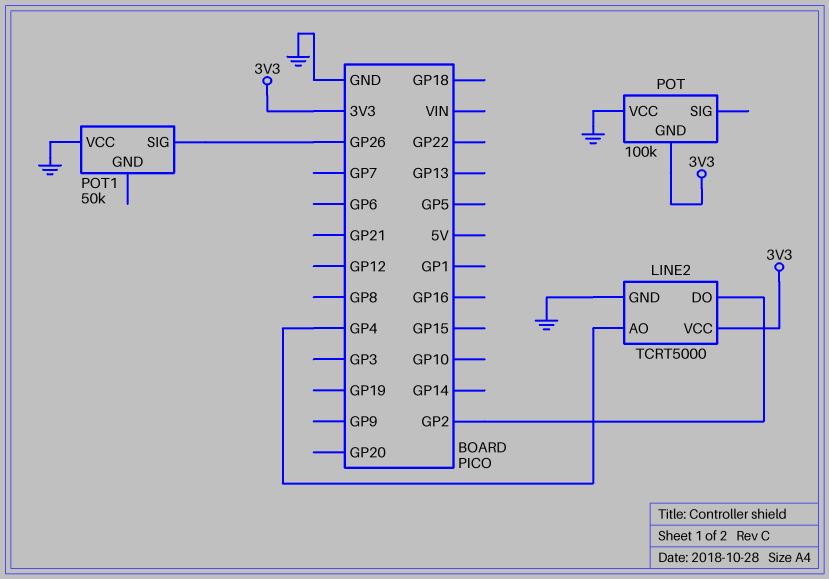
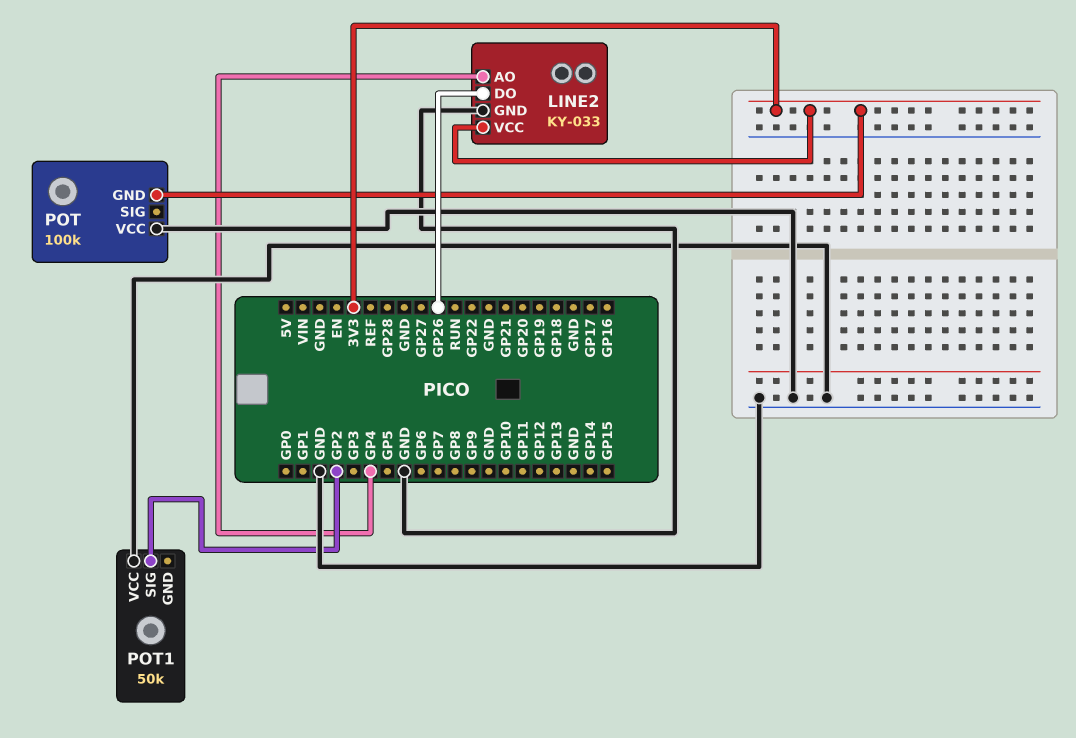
LINE2: TCRT5000 -> KY-033
LINE2 pin DO: GP2 -> GP26
POT1 pin SIG: GP26 -> GP2

